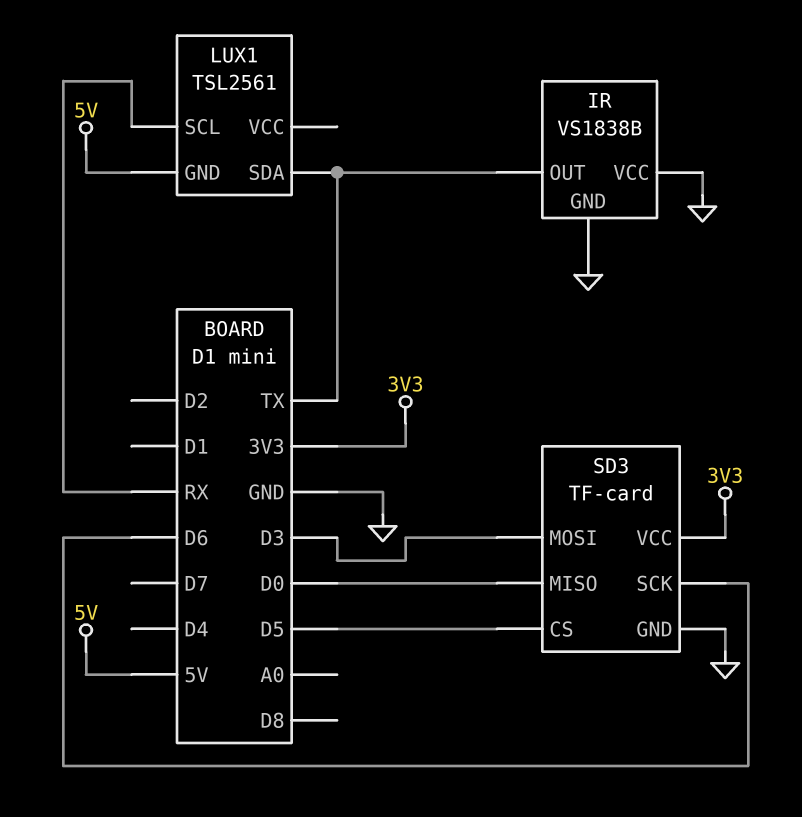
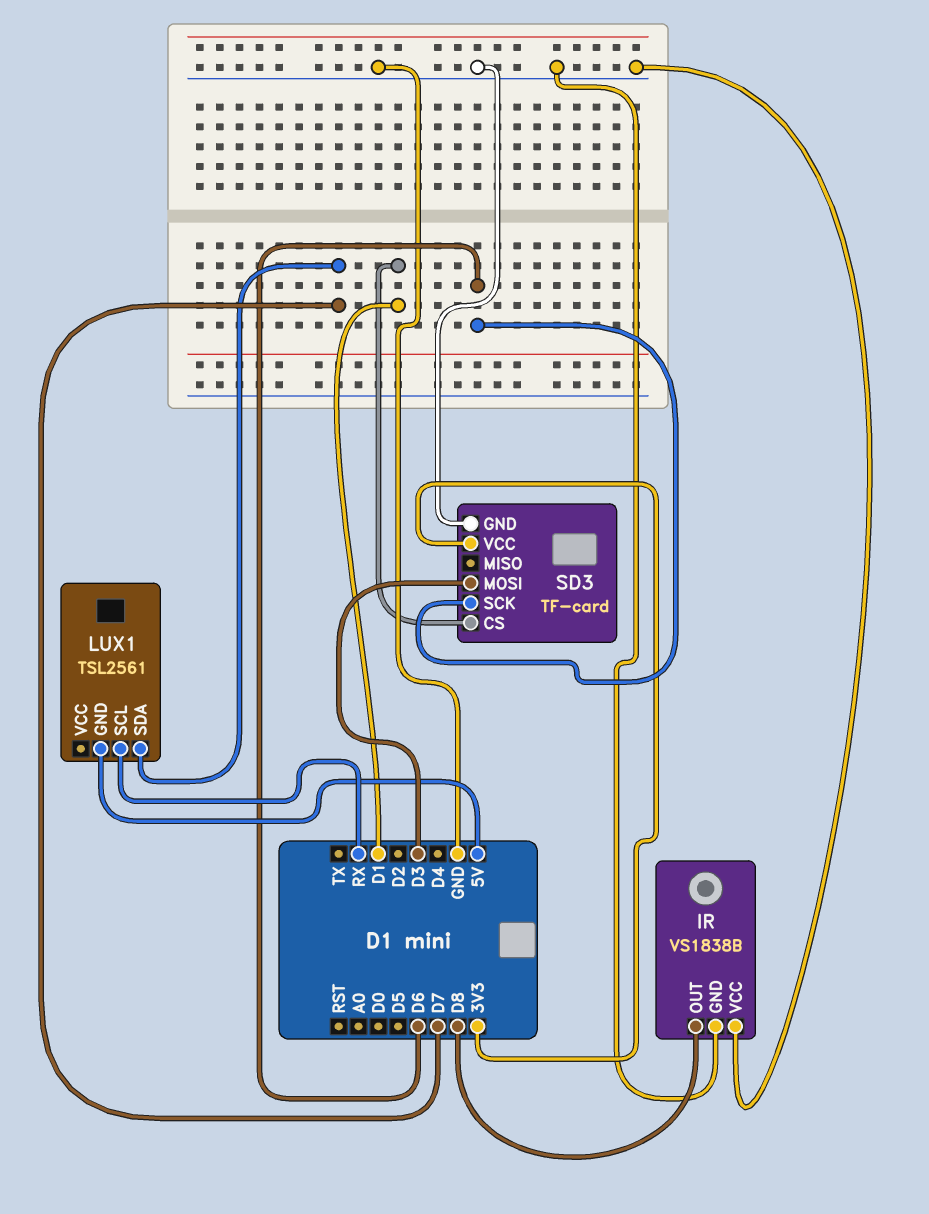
IR pin OUT: TX -> D8
LUX1 pin SDA: TX -> D7
SD3 pin CS: D5 -> D1
SD3 pin MISO: D0 -> none

